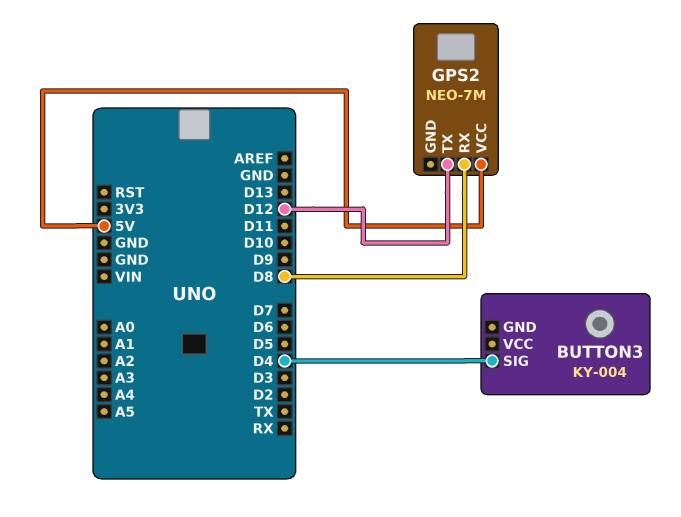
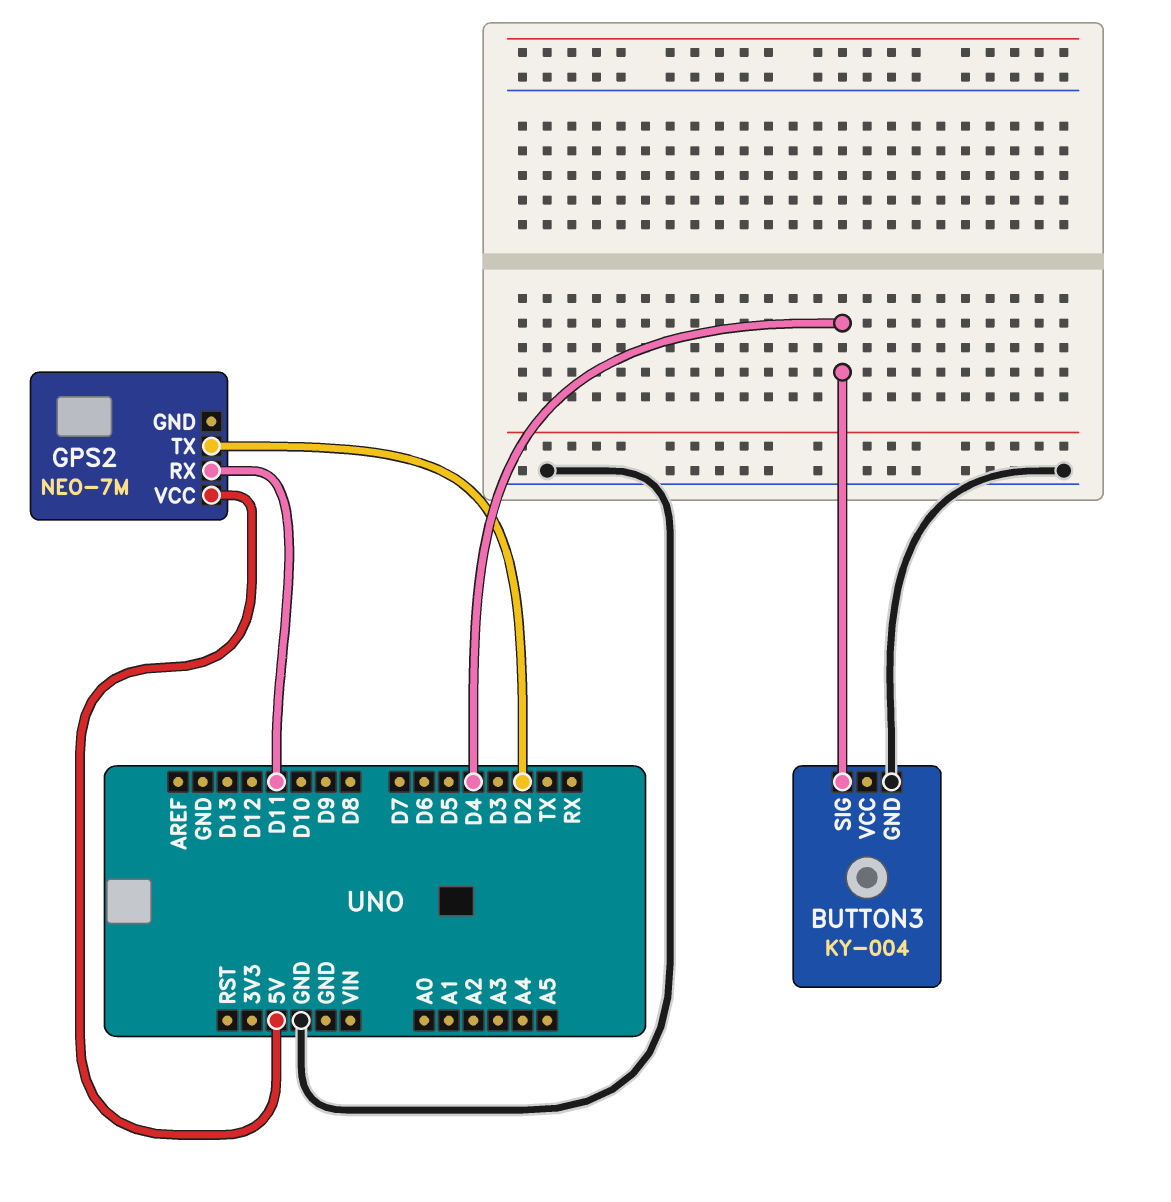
BUTTON3 pin GND: none -> GND
GPS2 pin RX: D8 -> D11
GPS2 pin TX: D12 -> D2

